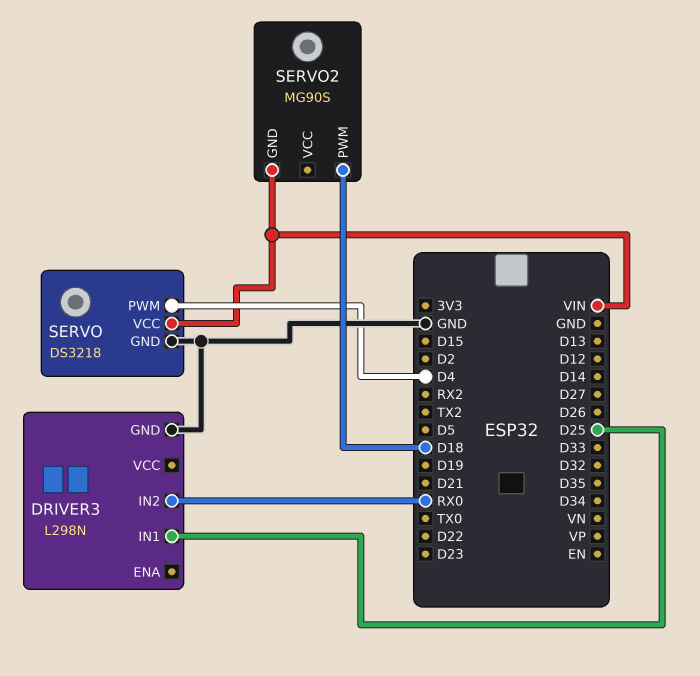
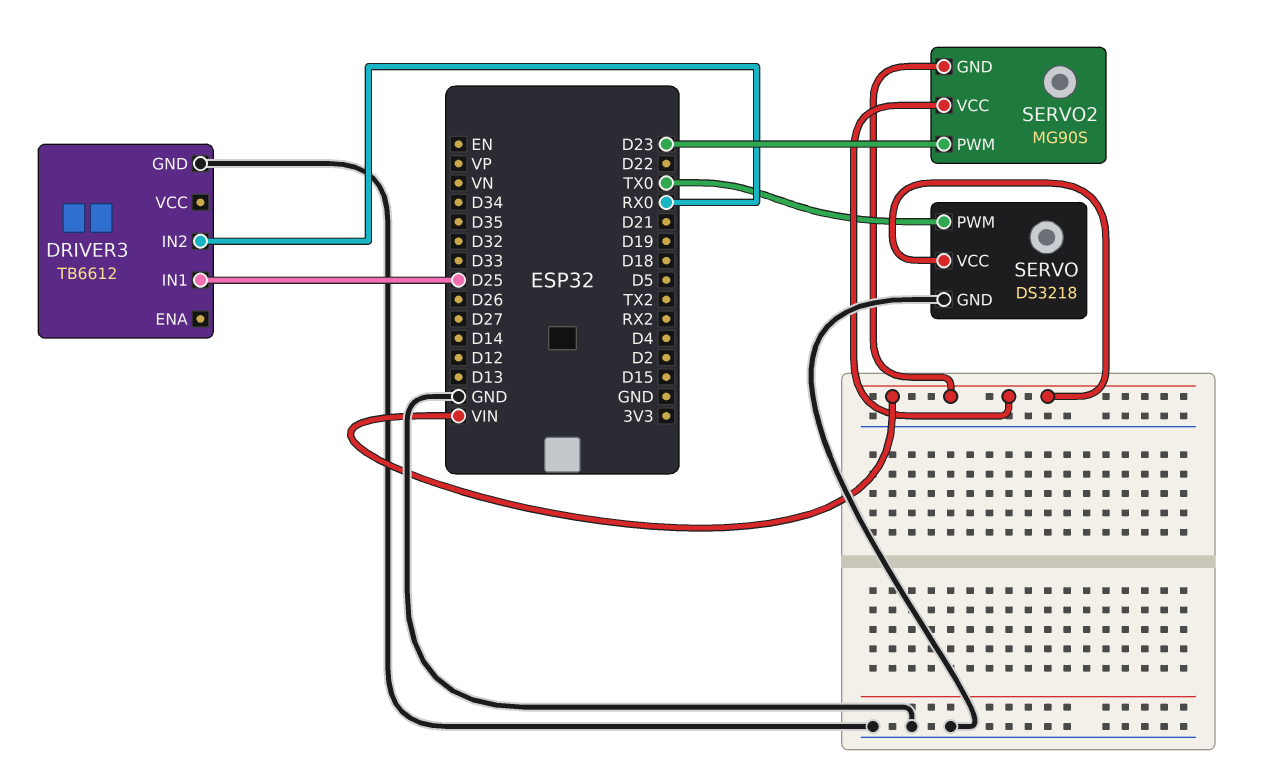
DRIVER3: L298N -> TB6612
SERVO pin PWM: D4 -> TX0
SERVO2 pin PWM: D18 -> D23
SERVO2 pin VCC: none -> VIN

